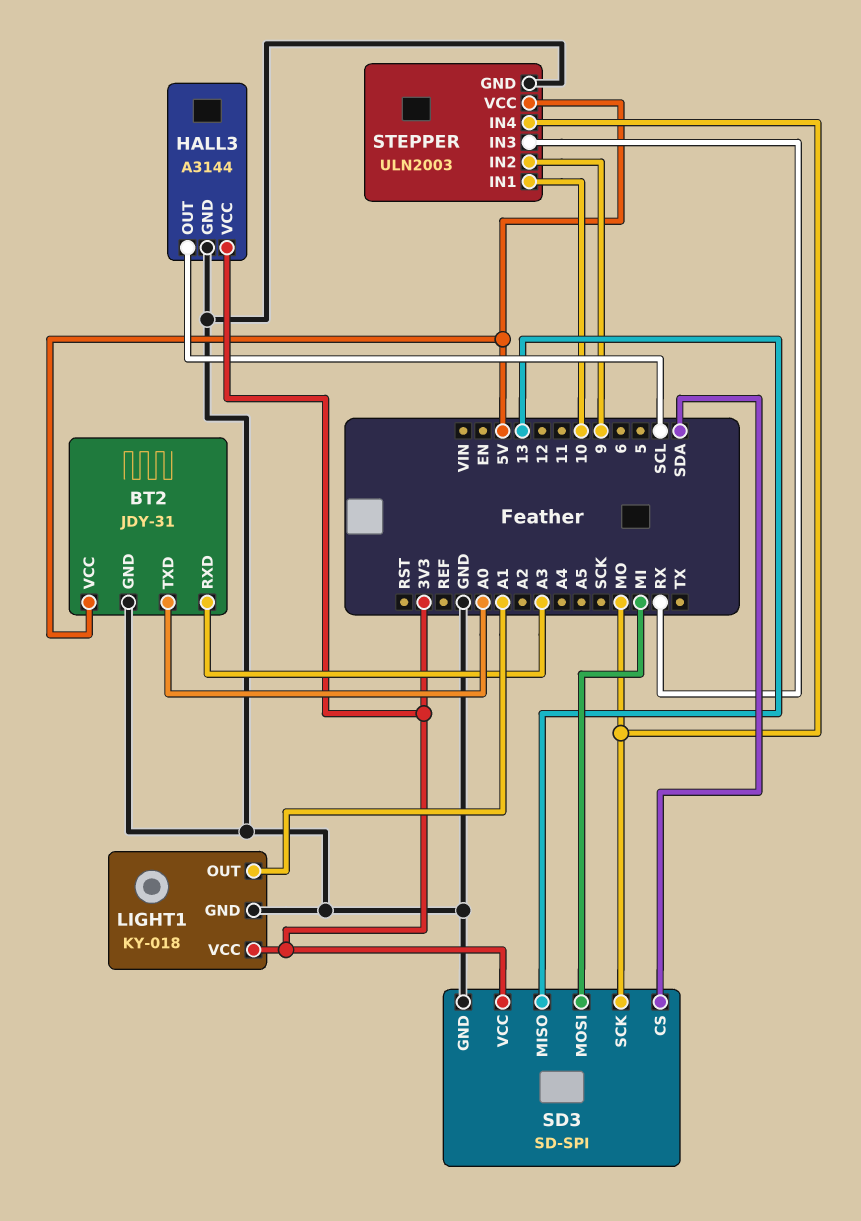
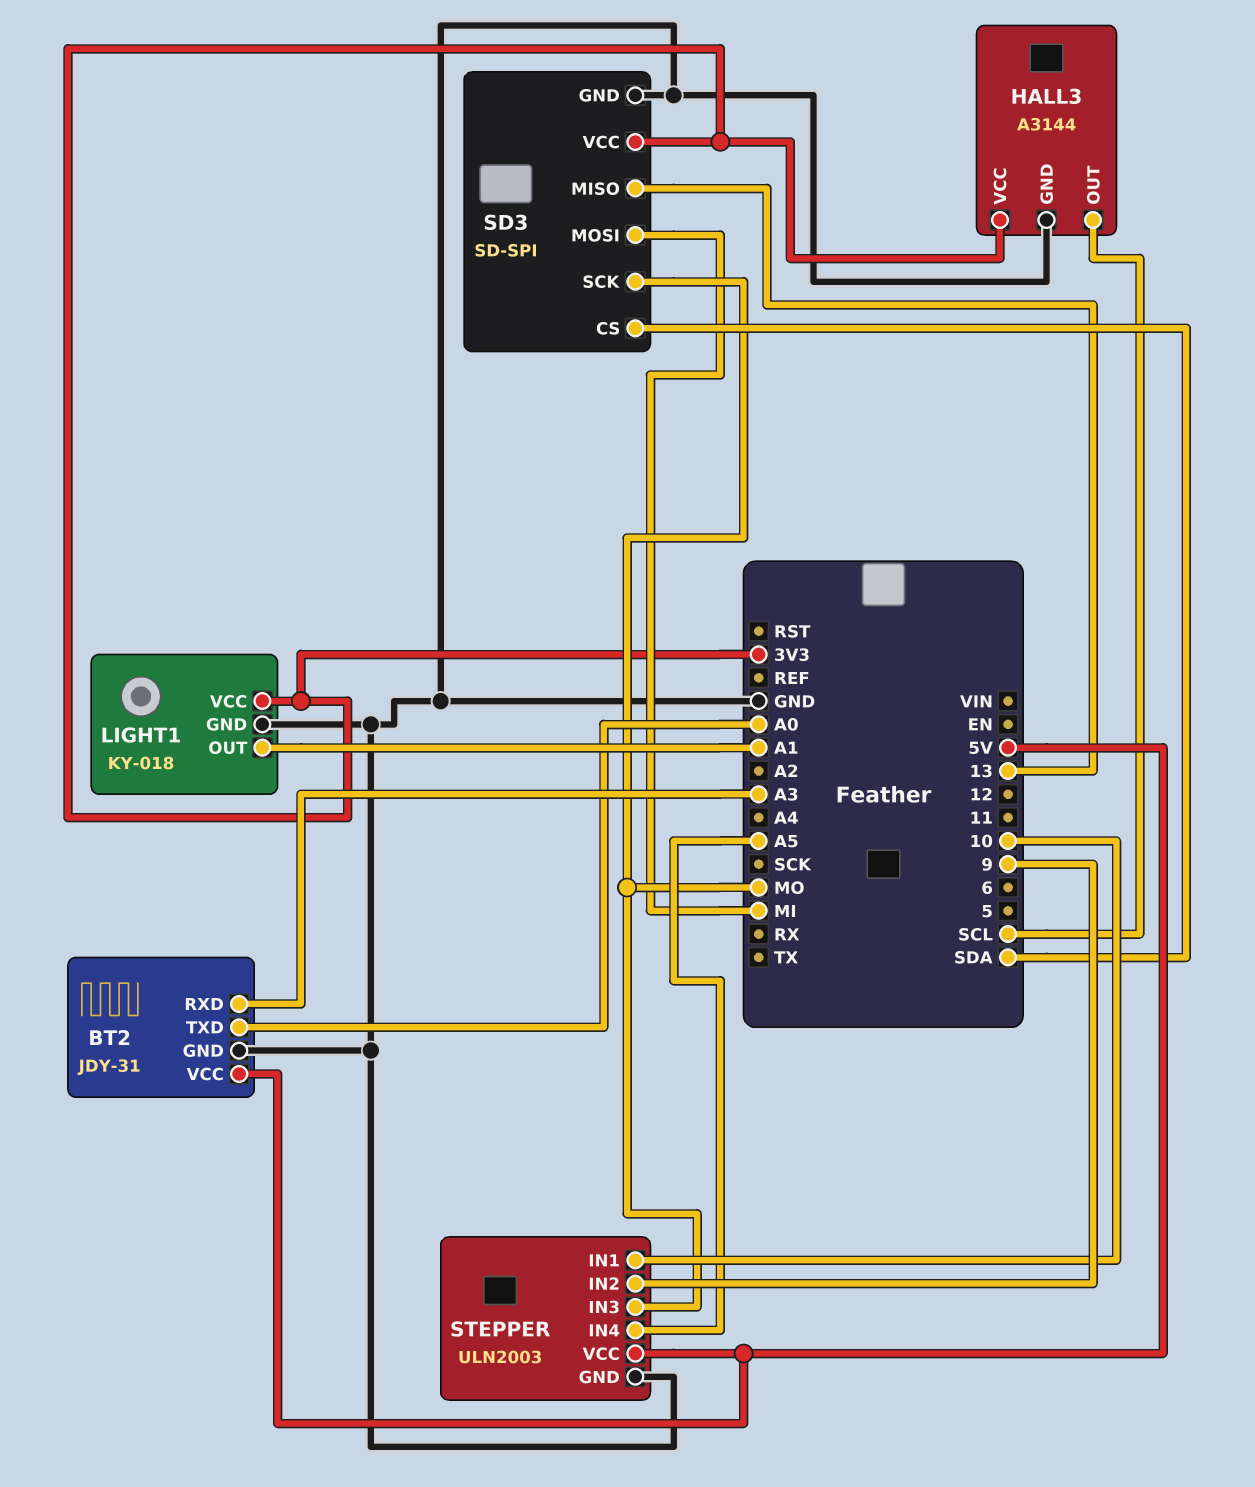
STEPPER pin IN3: RX -> MO
STEPPER pin IN4: MO -> A5

